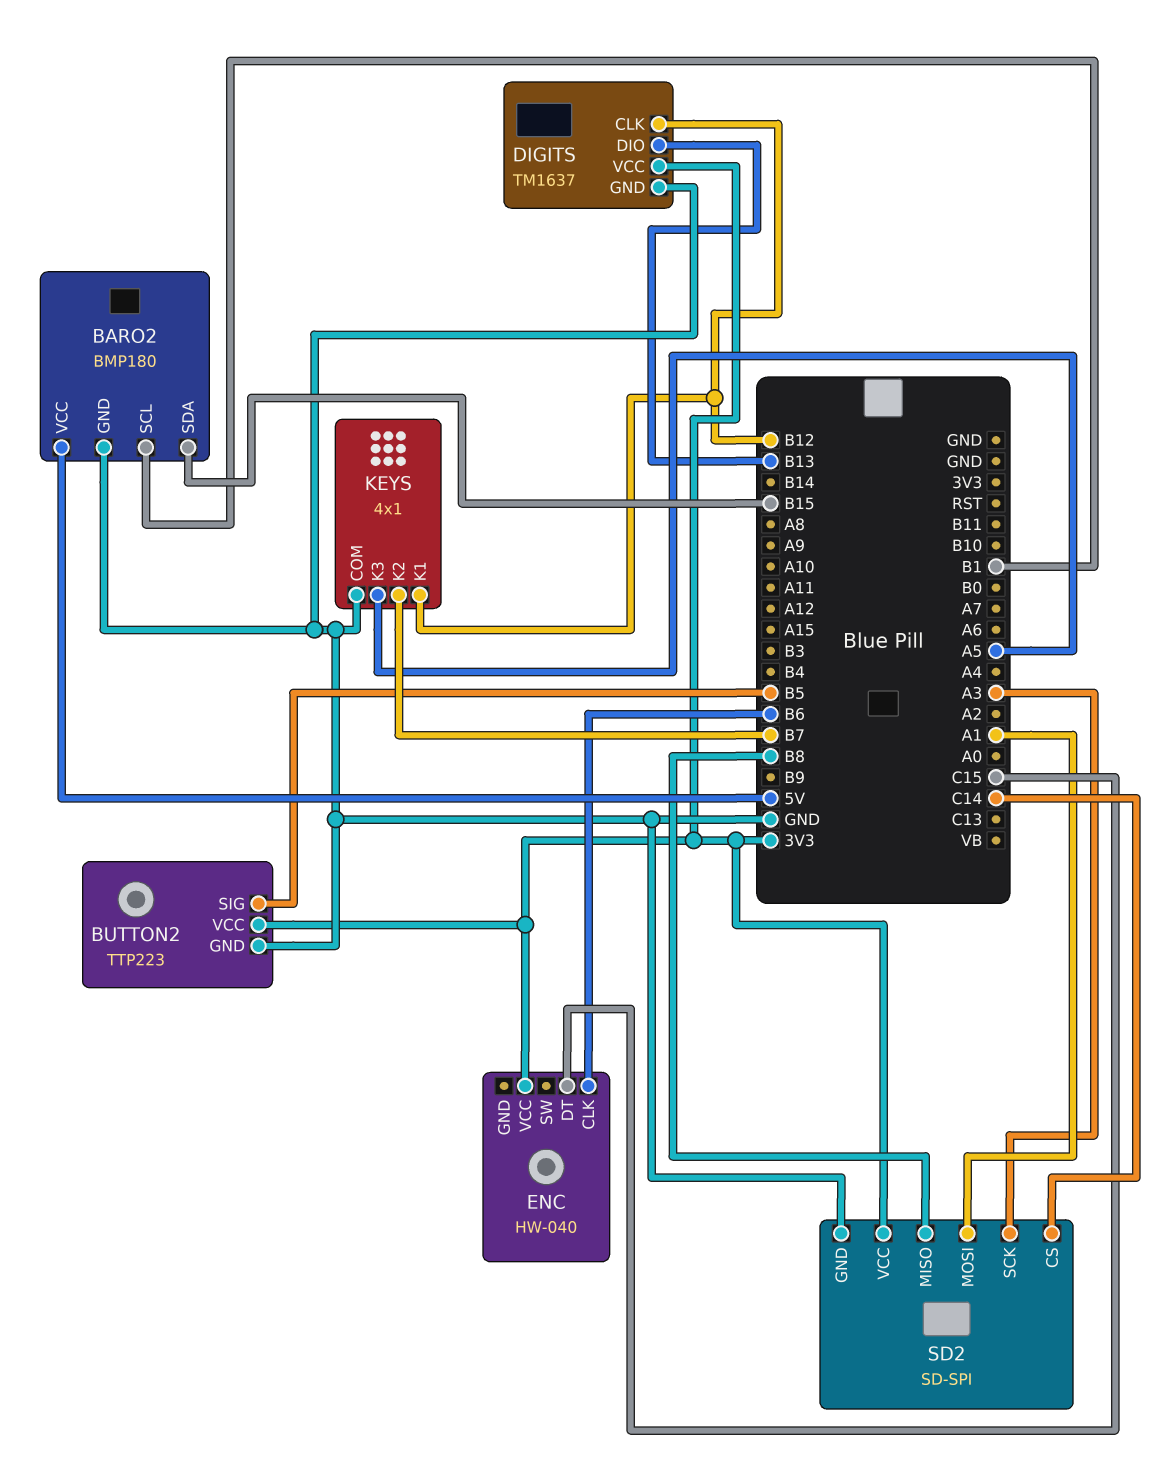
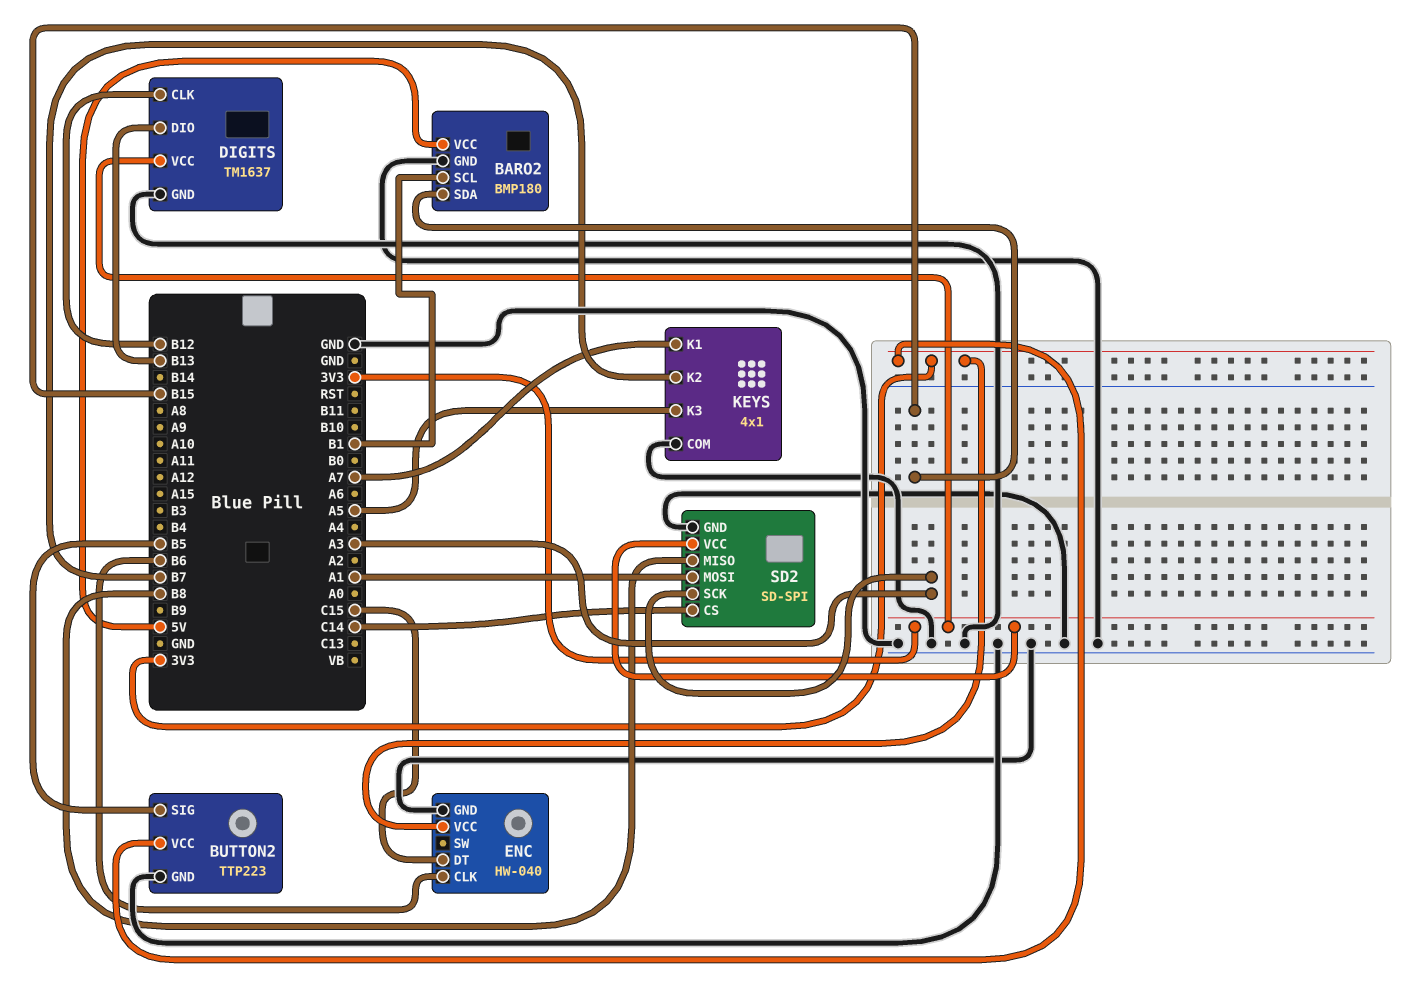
ENC pin GND: none -> GND
KEYS pin K1: B12 -> A7

